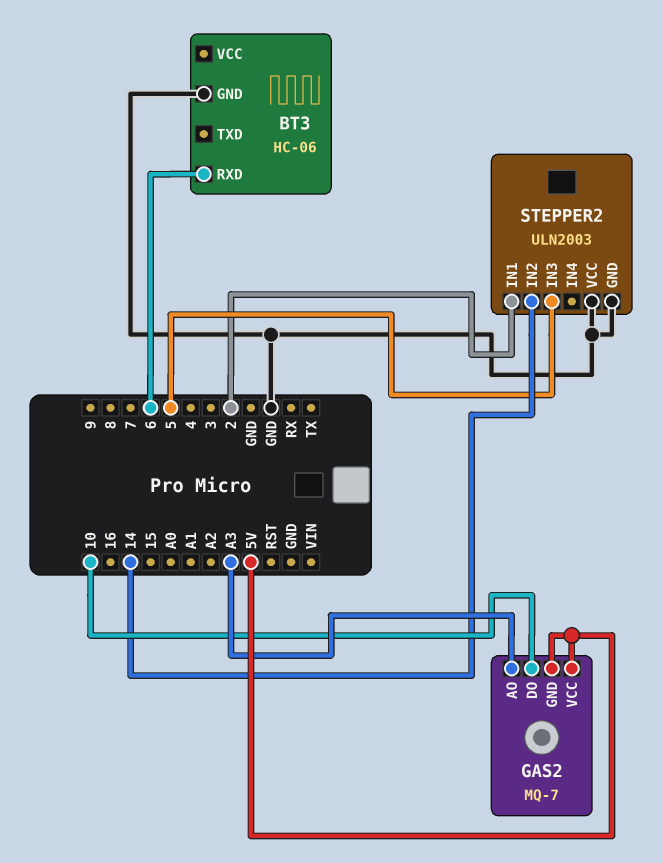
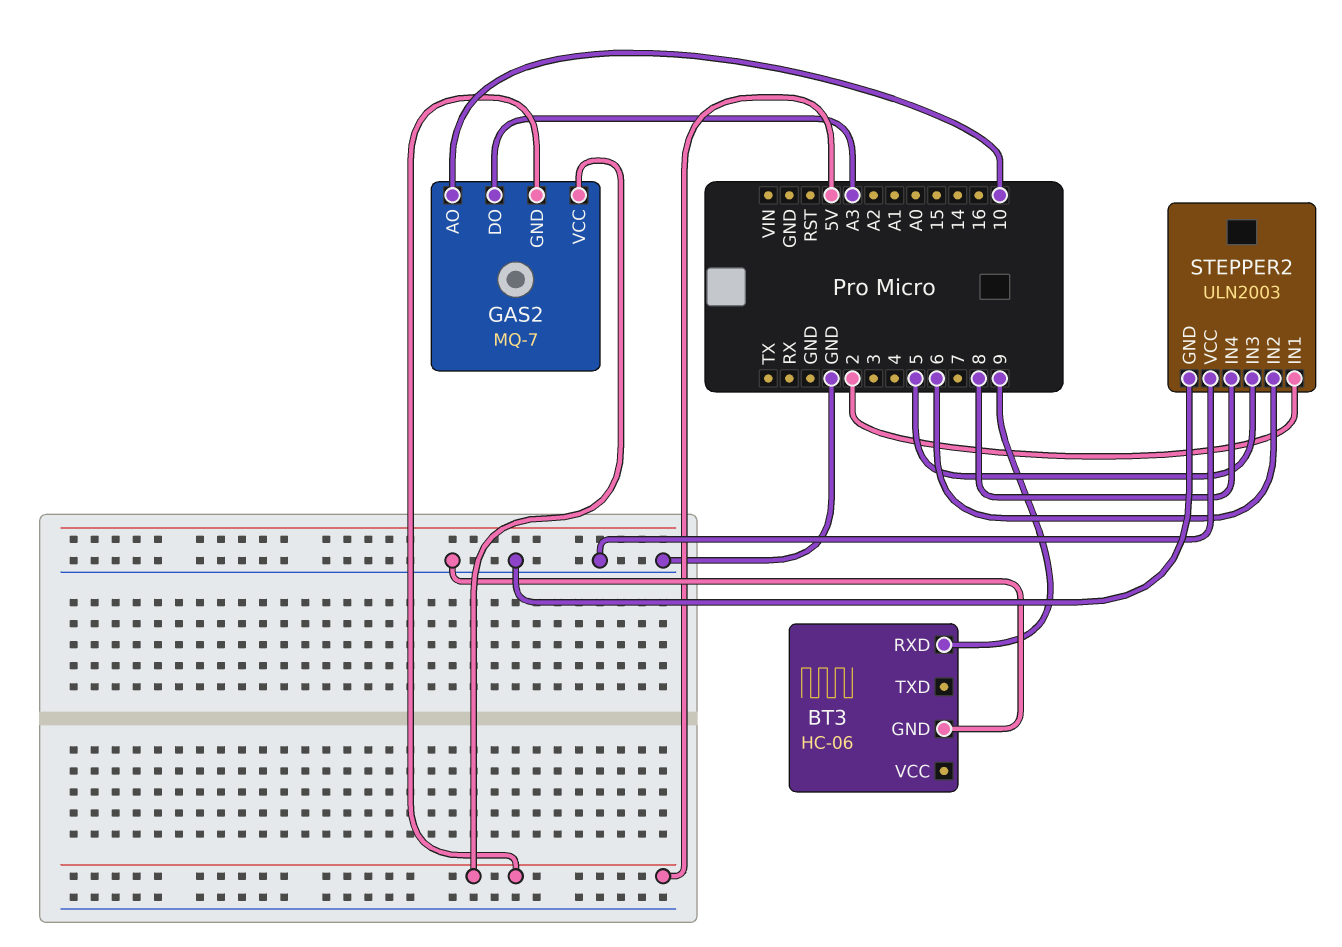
BT3 pin RXD: 6 -> 9
GAS2 pin AO: A3 -> 10
GAS2 pin DO: 10 -> A3
STEPPER2 pin IN2: 14 -> 6
STEPPER2 pin IN4: none -> 8

